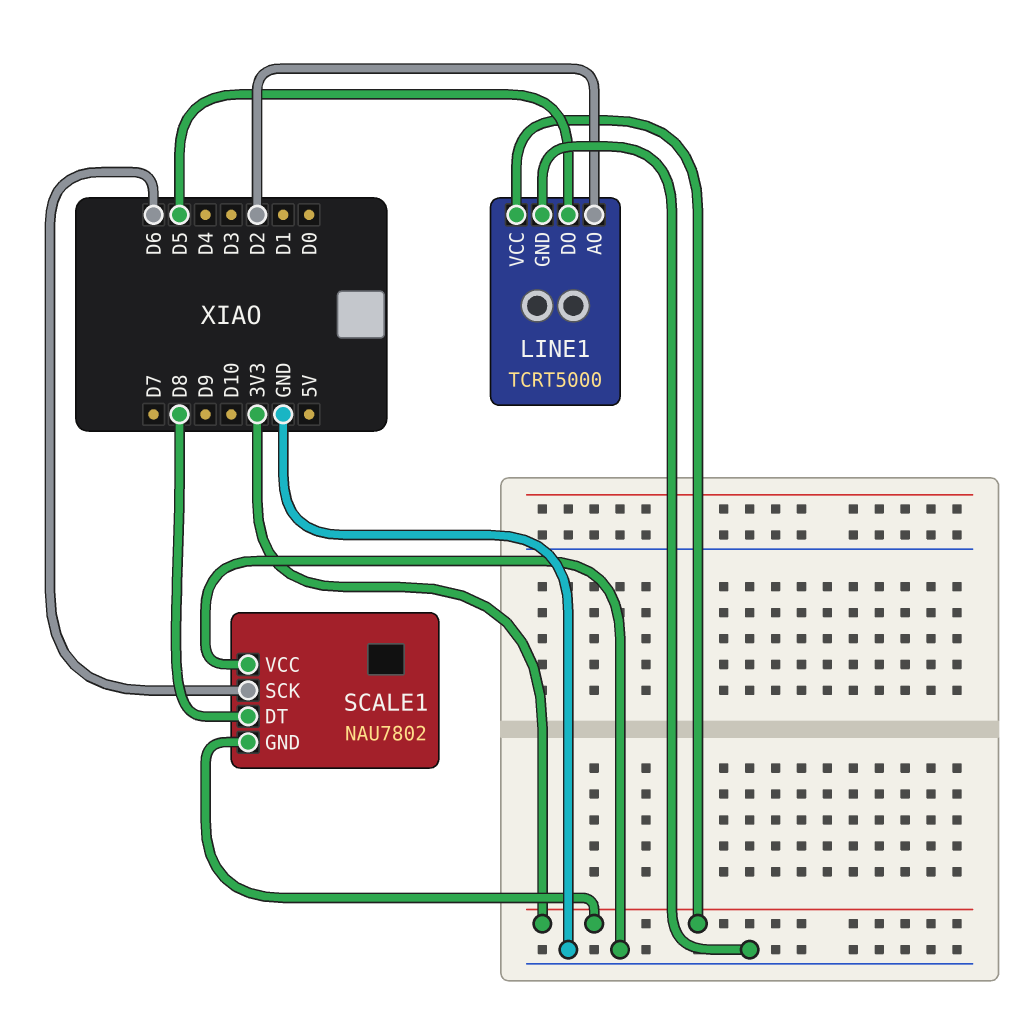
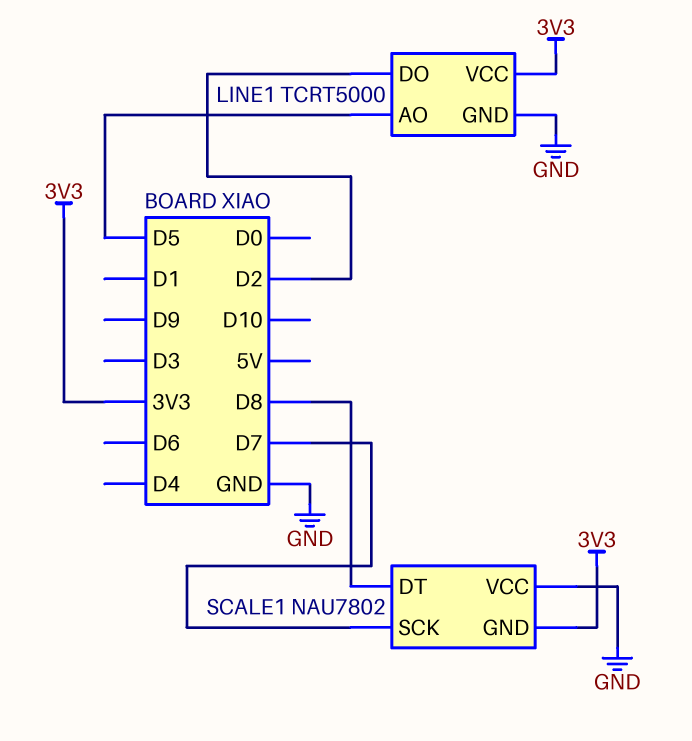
LINE1 pin AO: D2 -> D5
LINE1 pin DO: D5 -> D2
SCALE1 pin SCK: D6 -> D7

